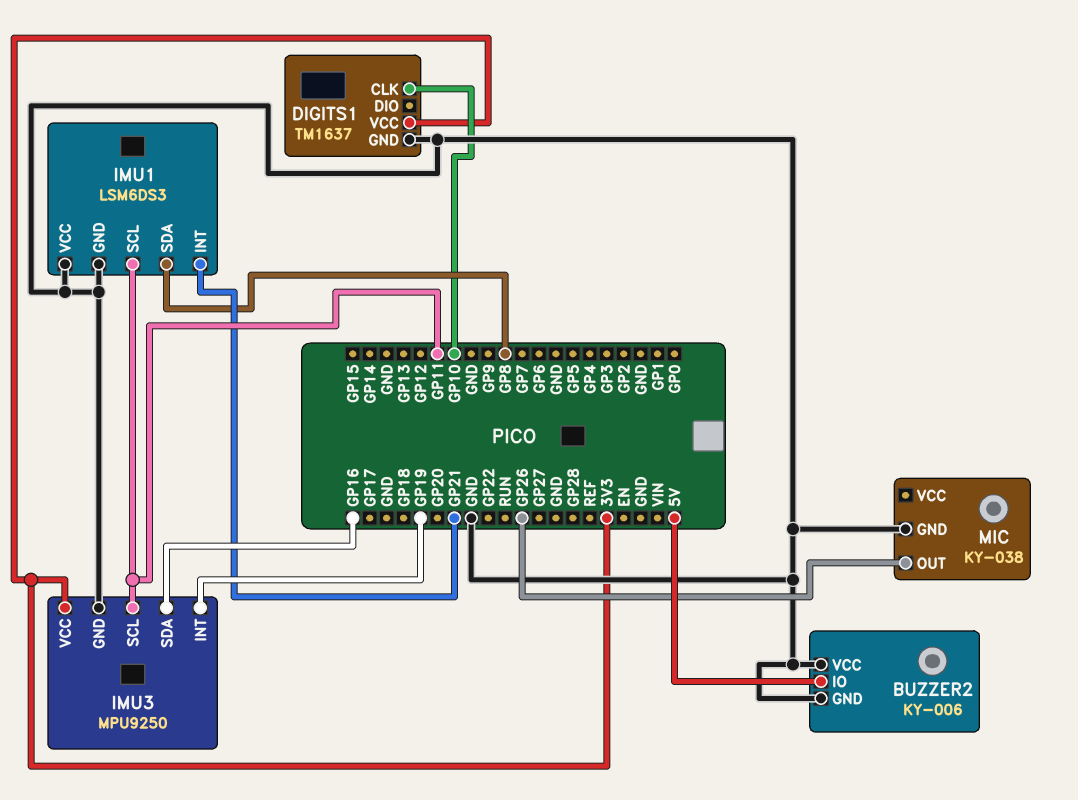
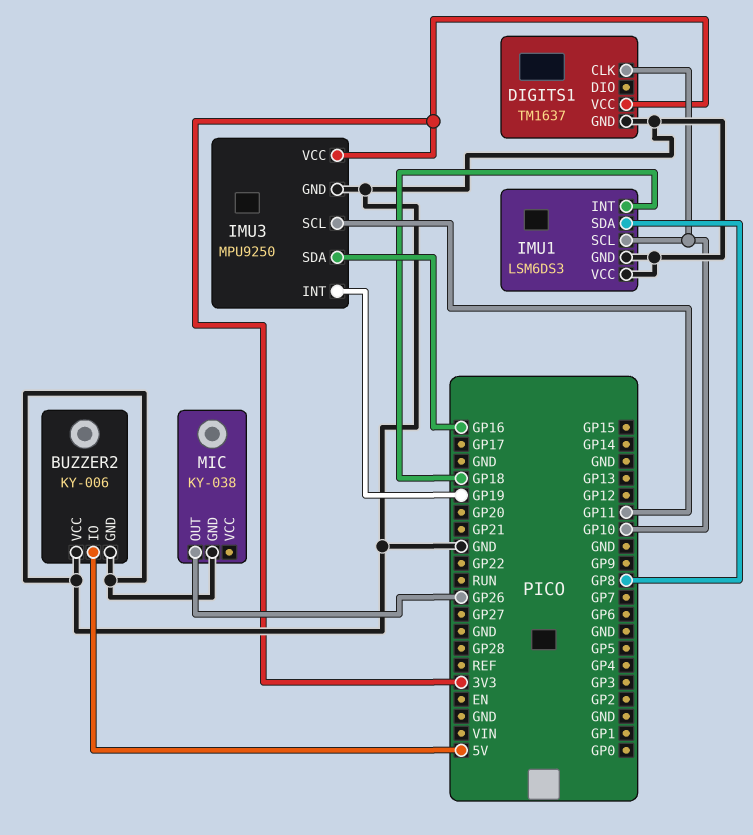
IMU1 pin INT: GP21 -> GP18
IMU1 pin SCL: GP11 -> GP10

